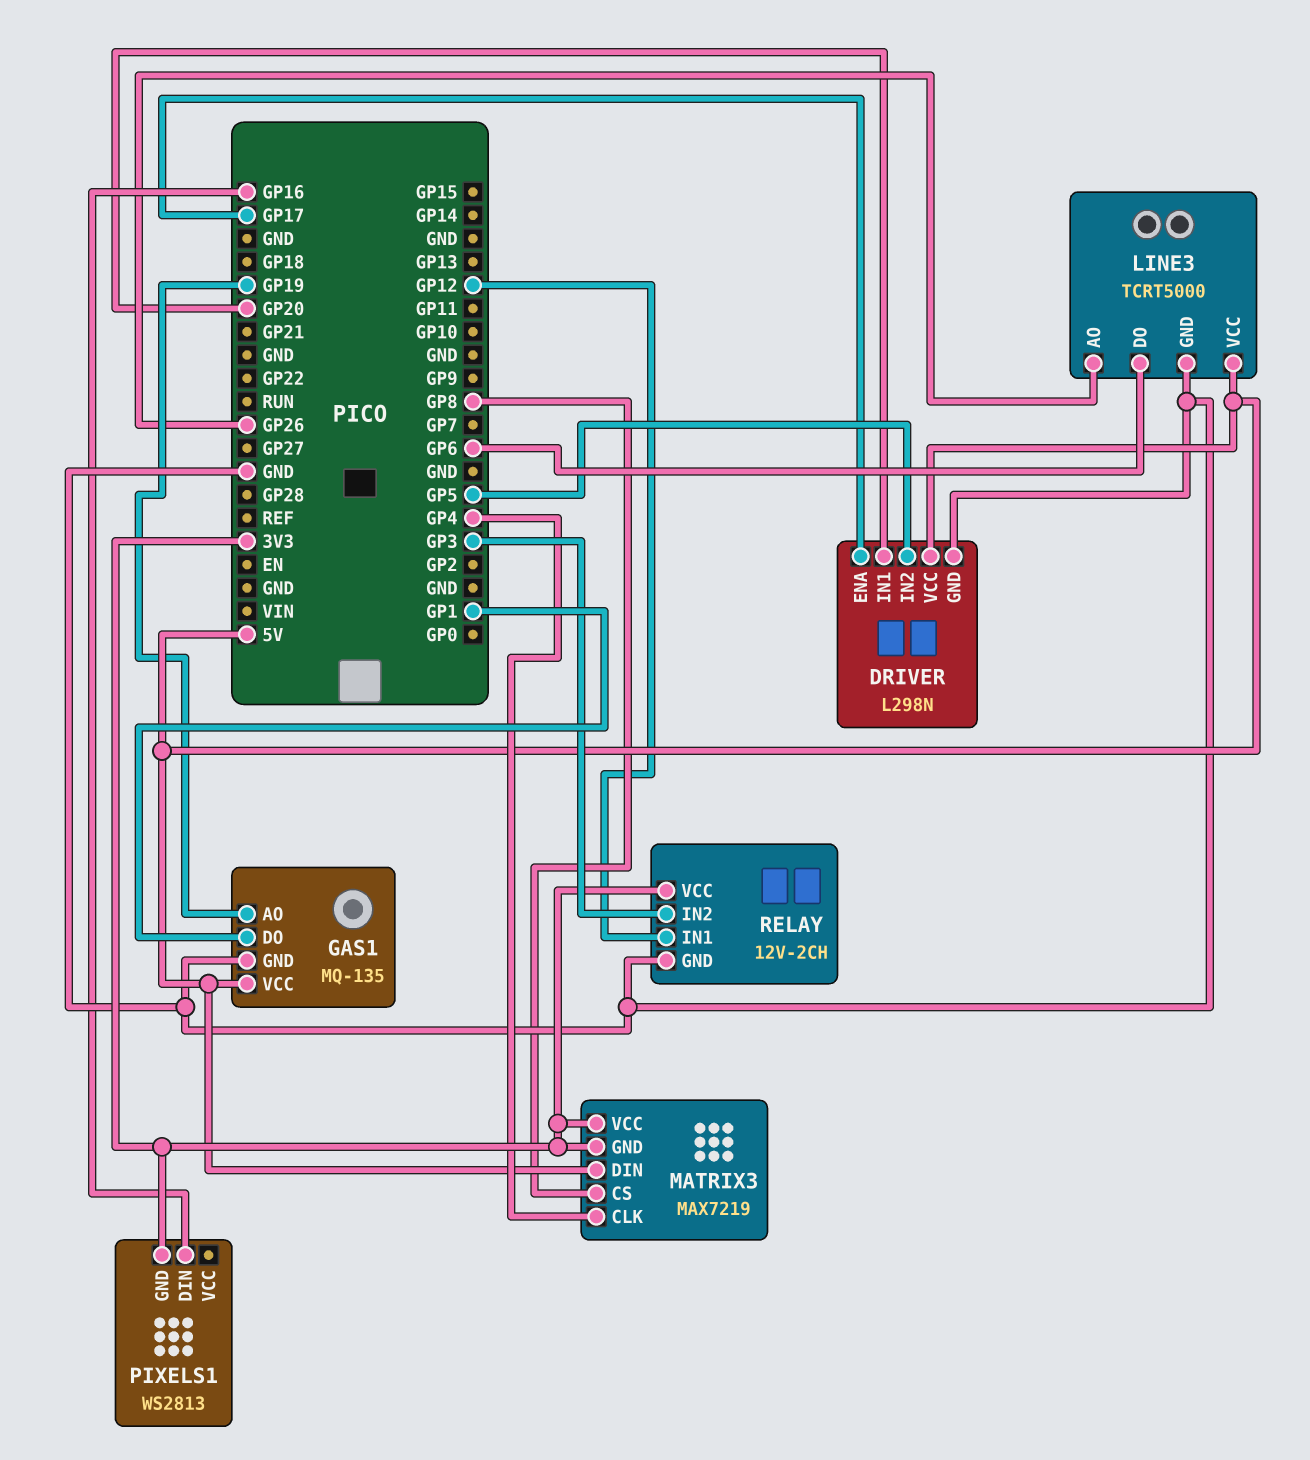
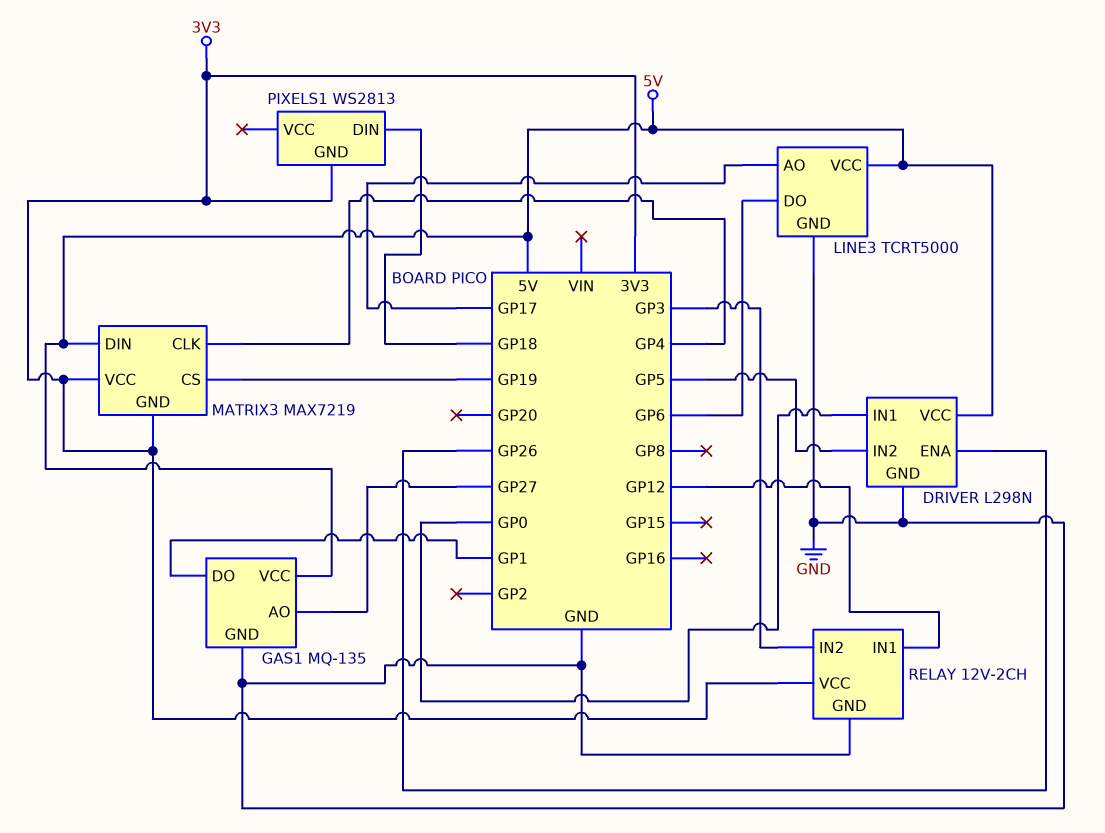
DRIVER pin ENA: GP17 -> GP26
DRIVER pin IN1: GP20 -> GP0
GAS1 pin AO: GP19 -> GP27
LINE3 pin AO: GP26 -> GP17
MATRIX3 pin CS: GP8 -> GP19
PIXELS1 pin DIN: GP16 -> GP18

